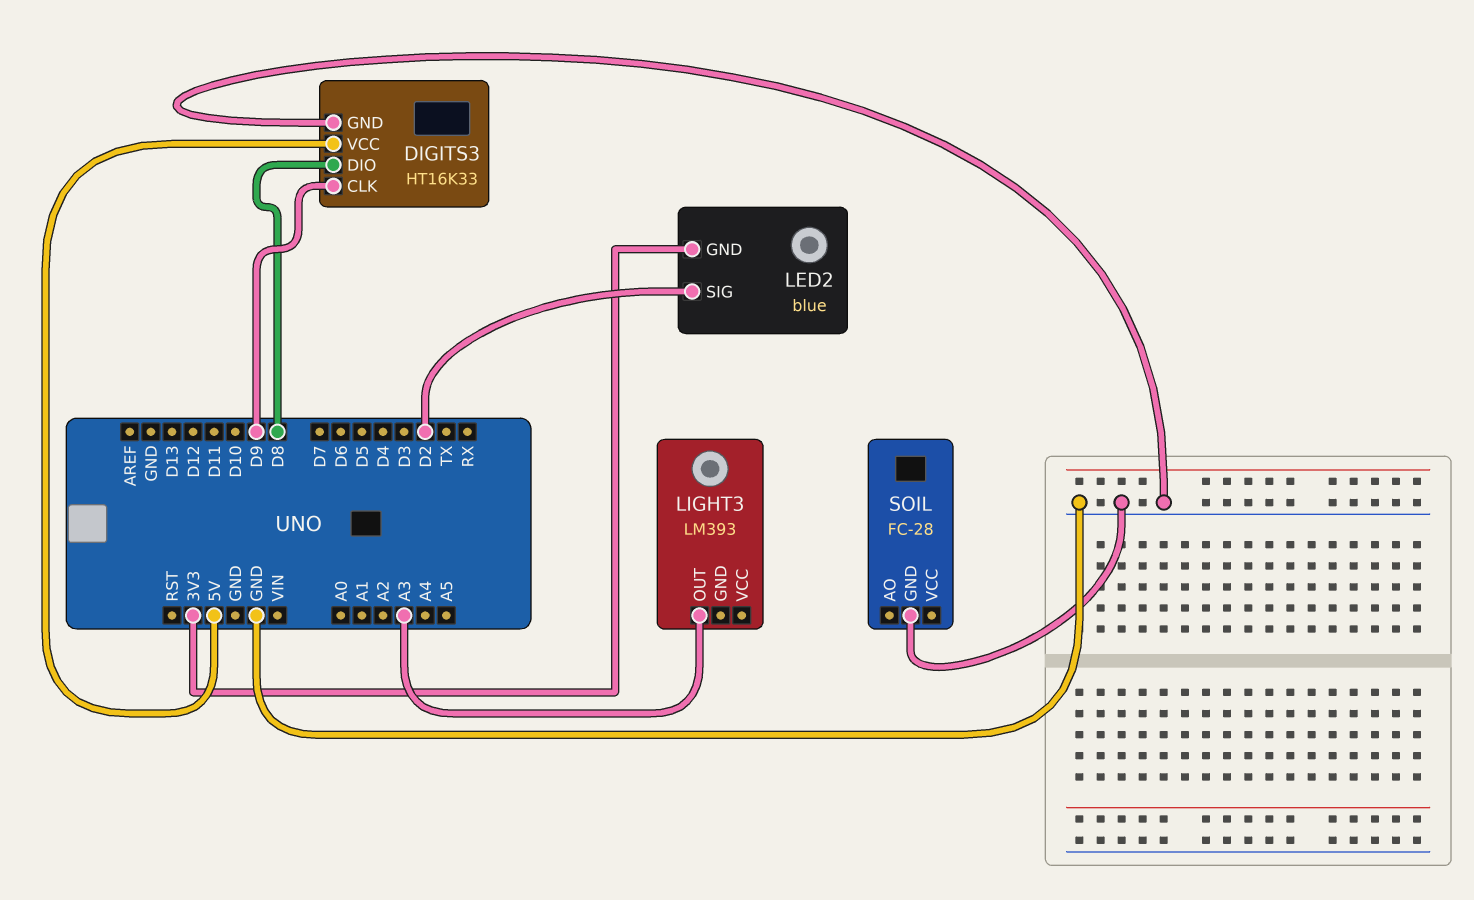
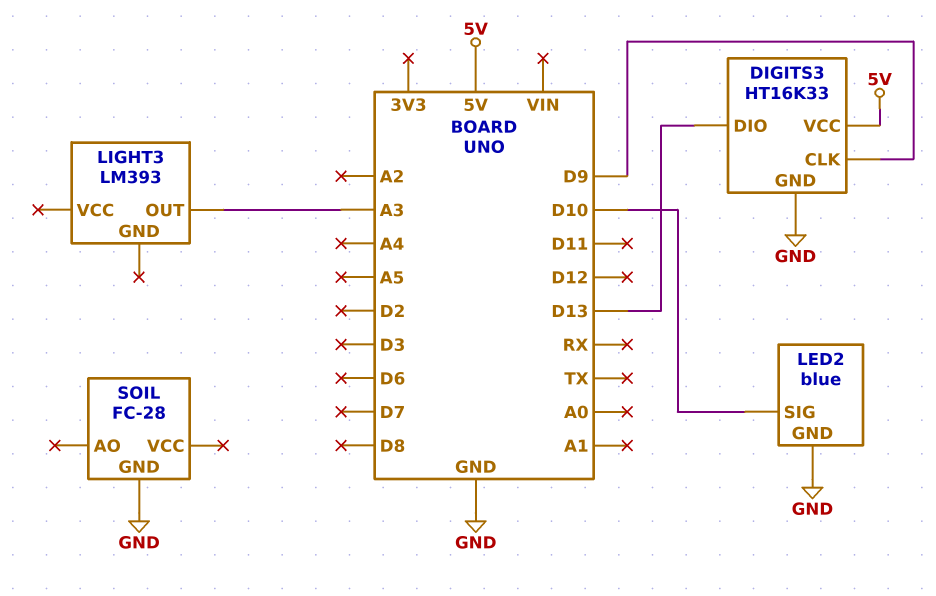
DIGITS3 pin DIO: D8 -> D13
LED2 pin GND: 3V3 -> GND
LED2 pin SIG: D2 -> D10

